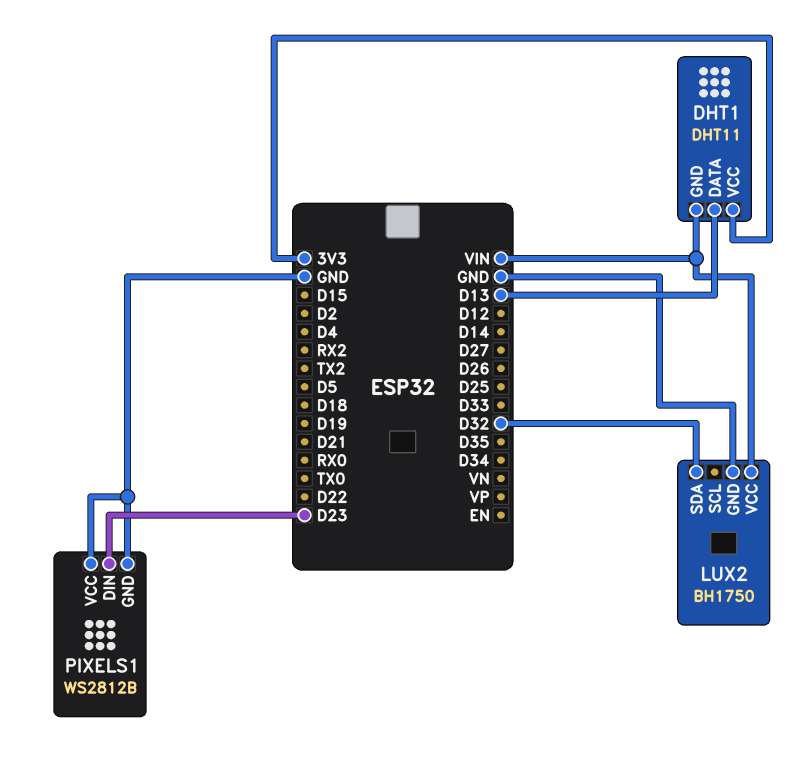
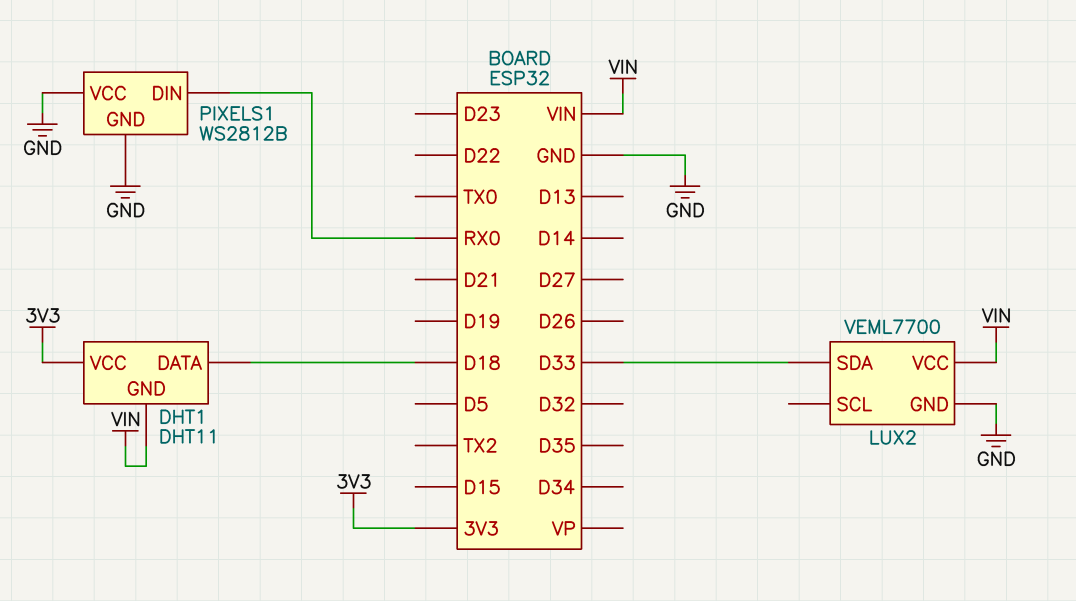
DHT1 pin DATA: D13 -> D18
LUX2: BH1750 -> VEML7700
LUX2 pin SDA: D32 -> D33
PIXELS1 pin DIN: D23 -> RX0

